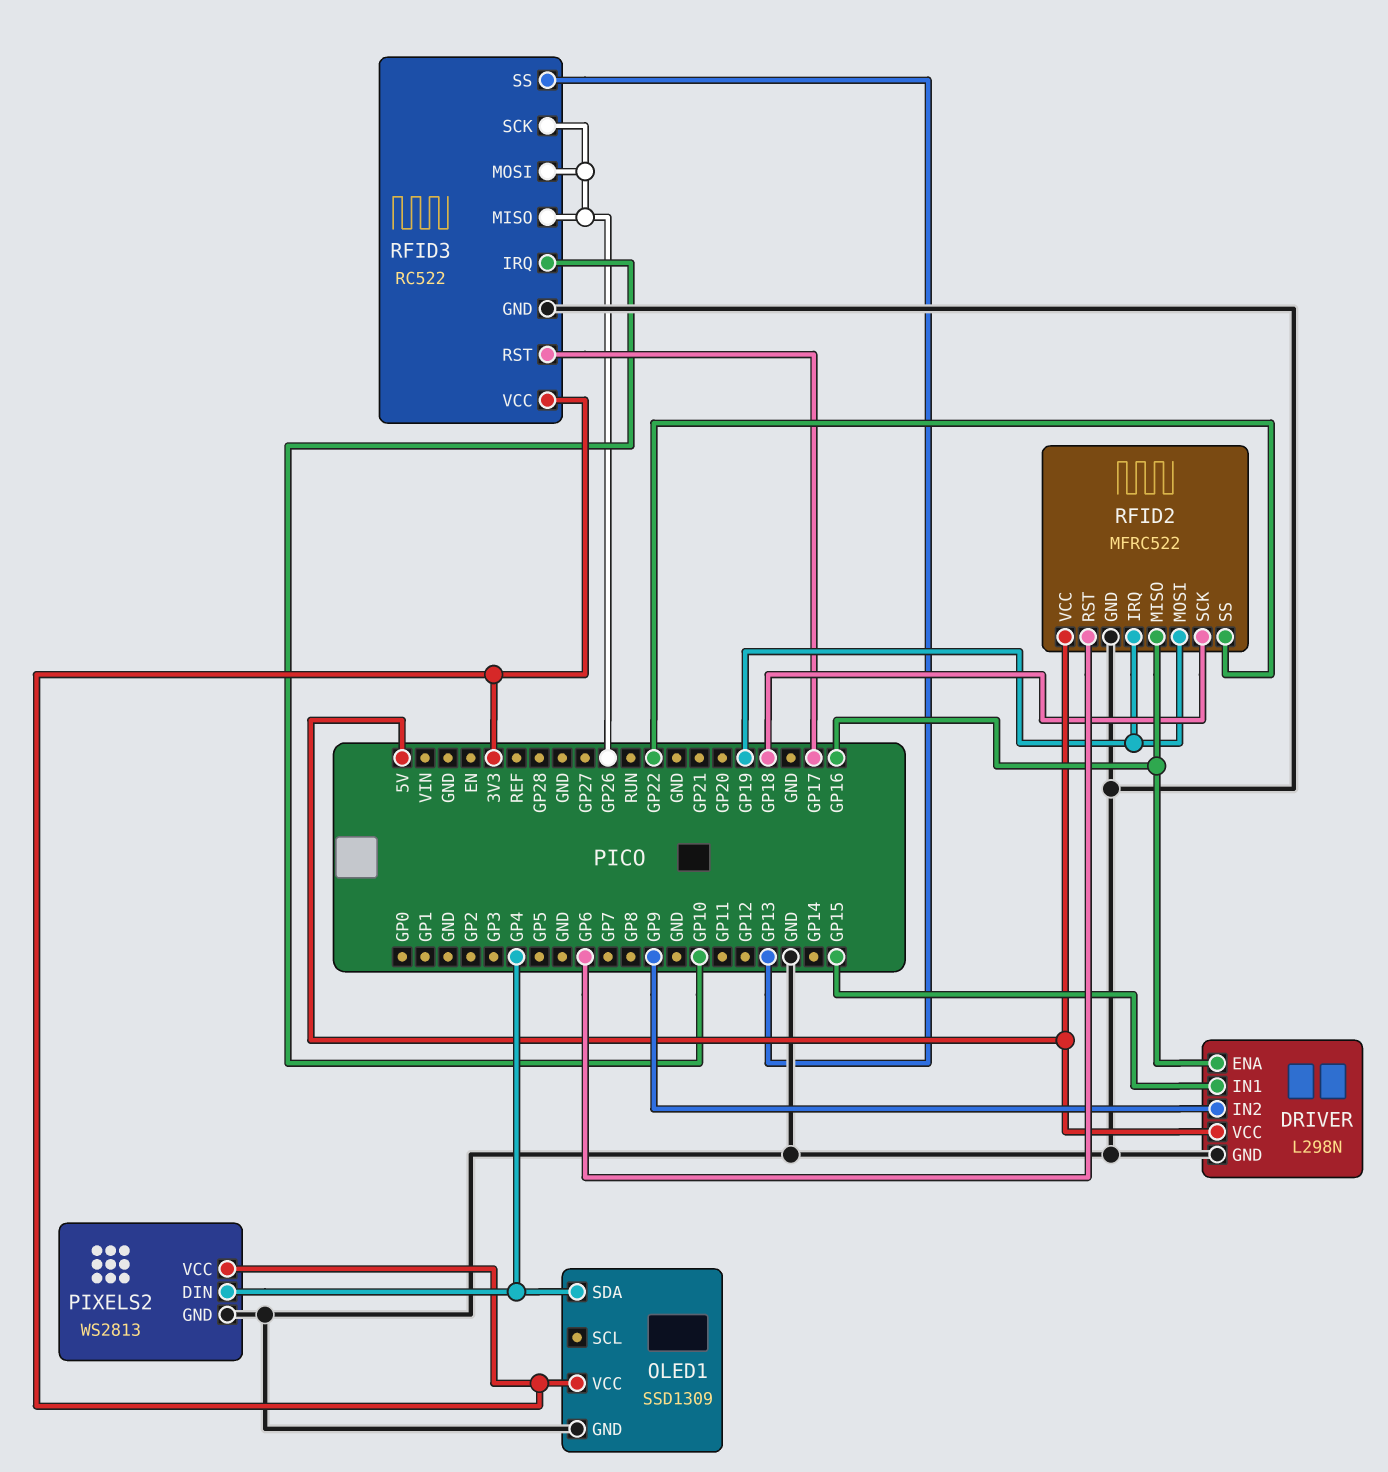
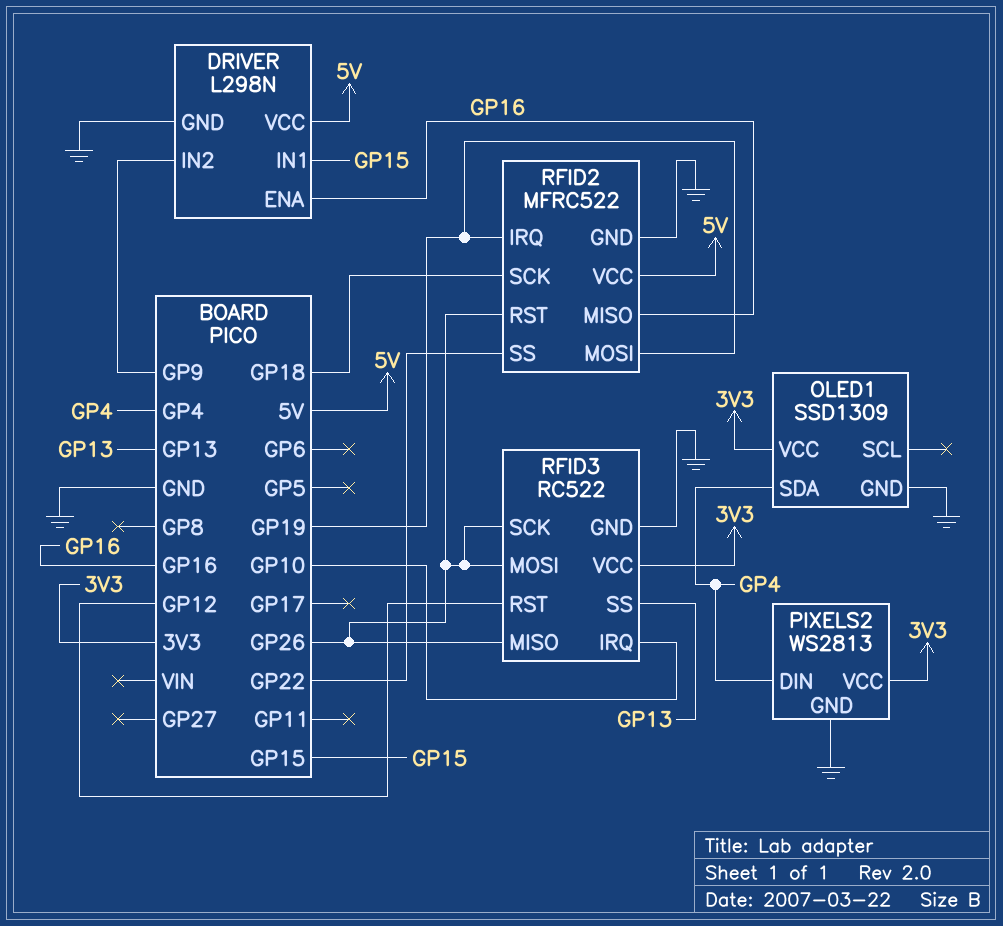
RFID2 pin RST: GP6 -> GP26
RFID3 pin RST: GP17 -> GP12

